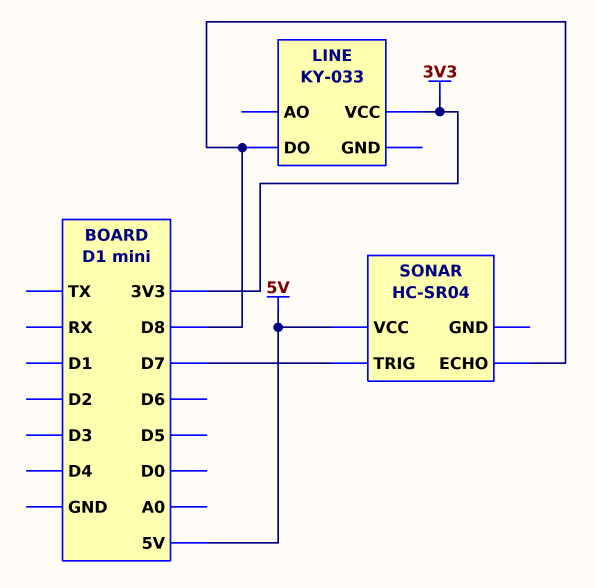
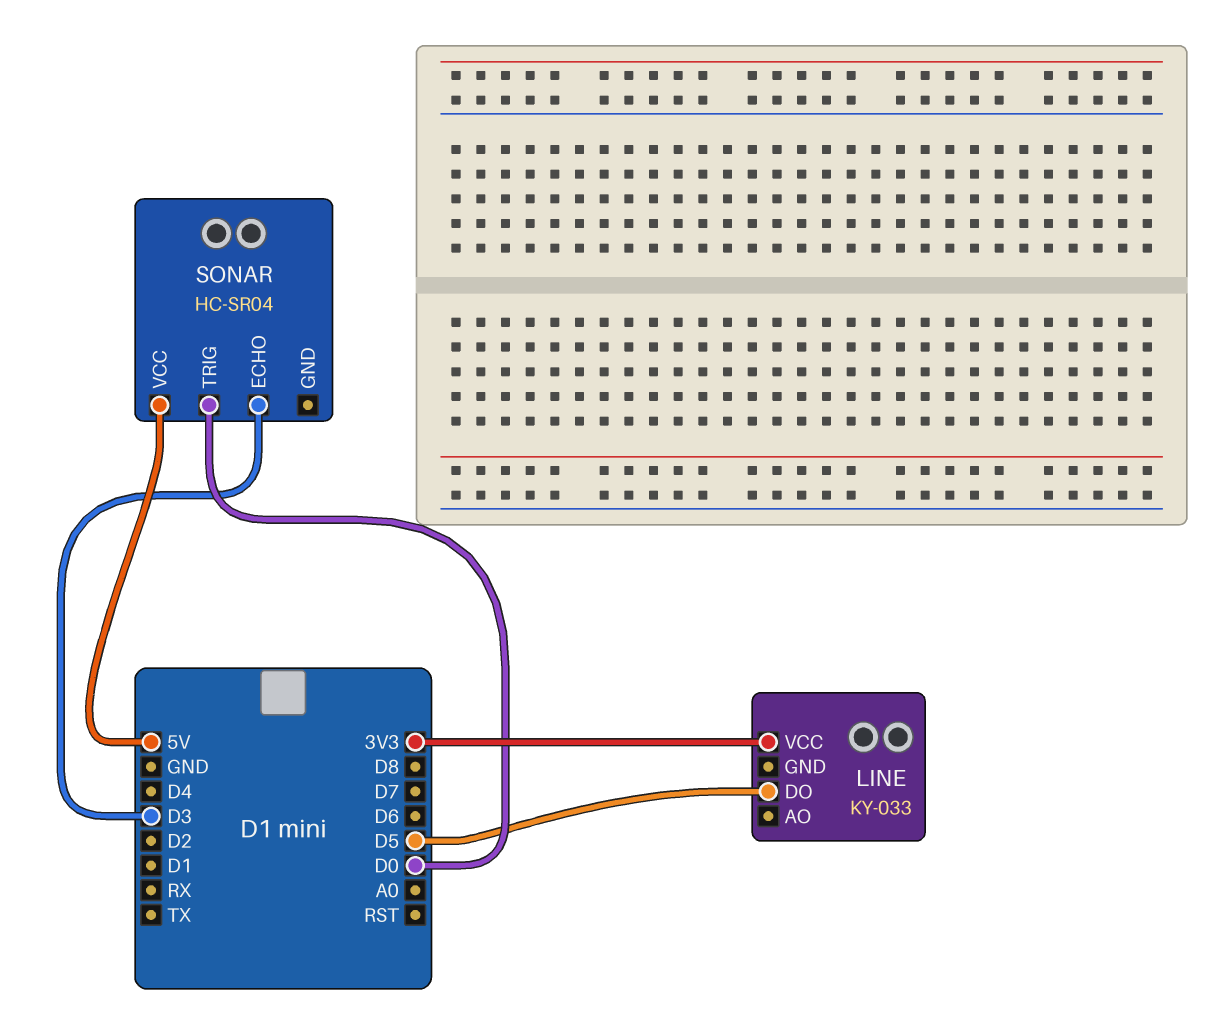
LINE pin DO: D8 -> D5
SONAR pin ECHO: D8 -> D3
SONAR pin TRIG: D7 -> D0

